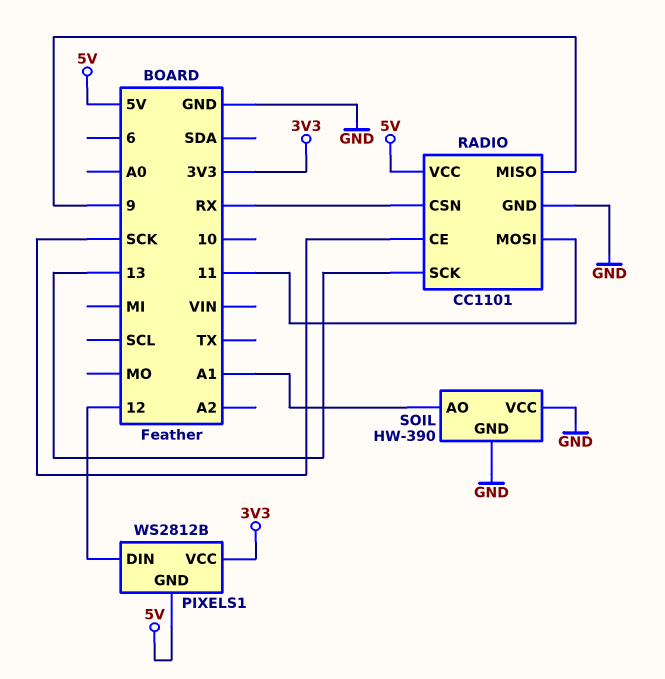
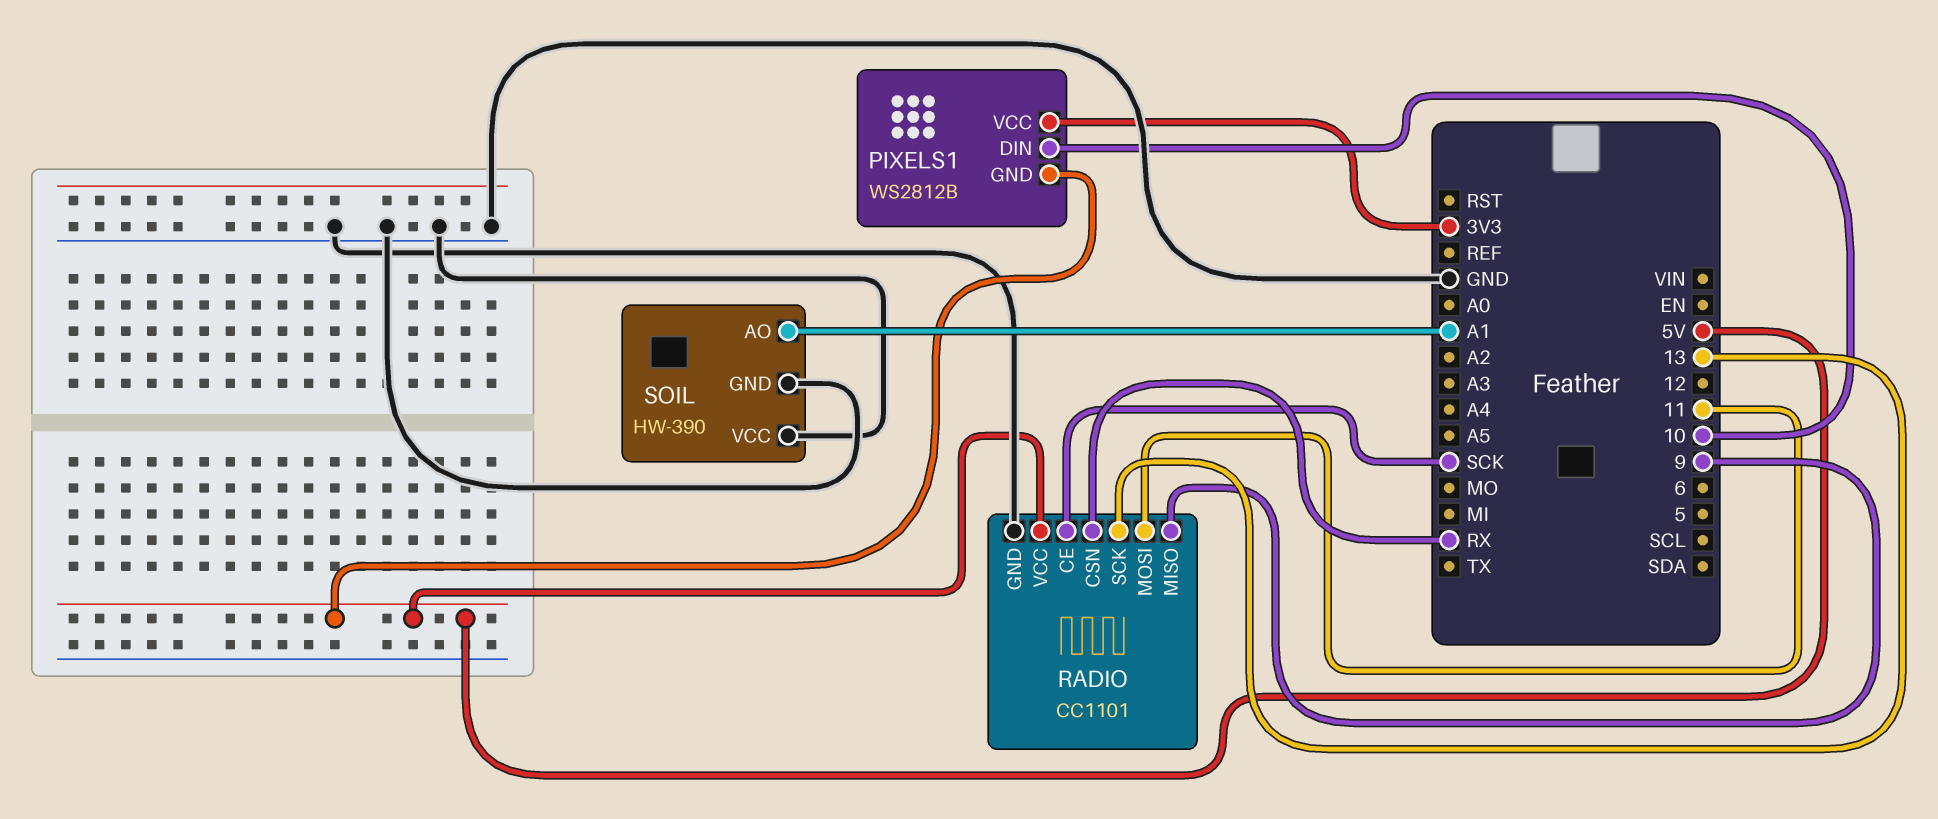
PIXELS1 pin DIN: 12 -> 10

